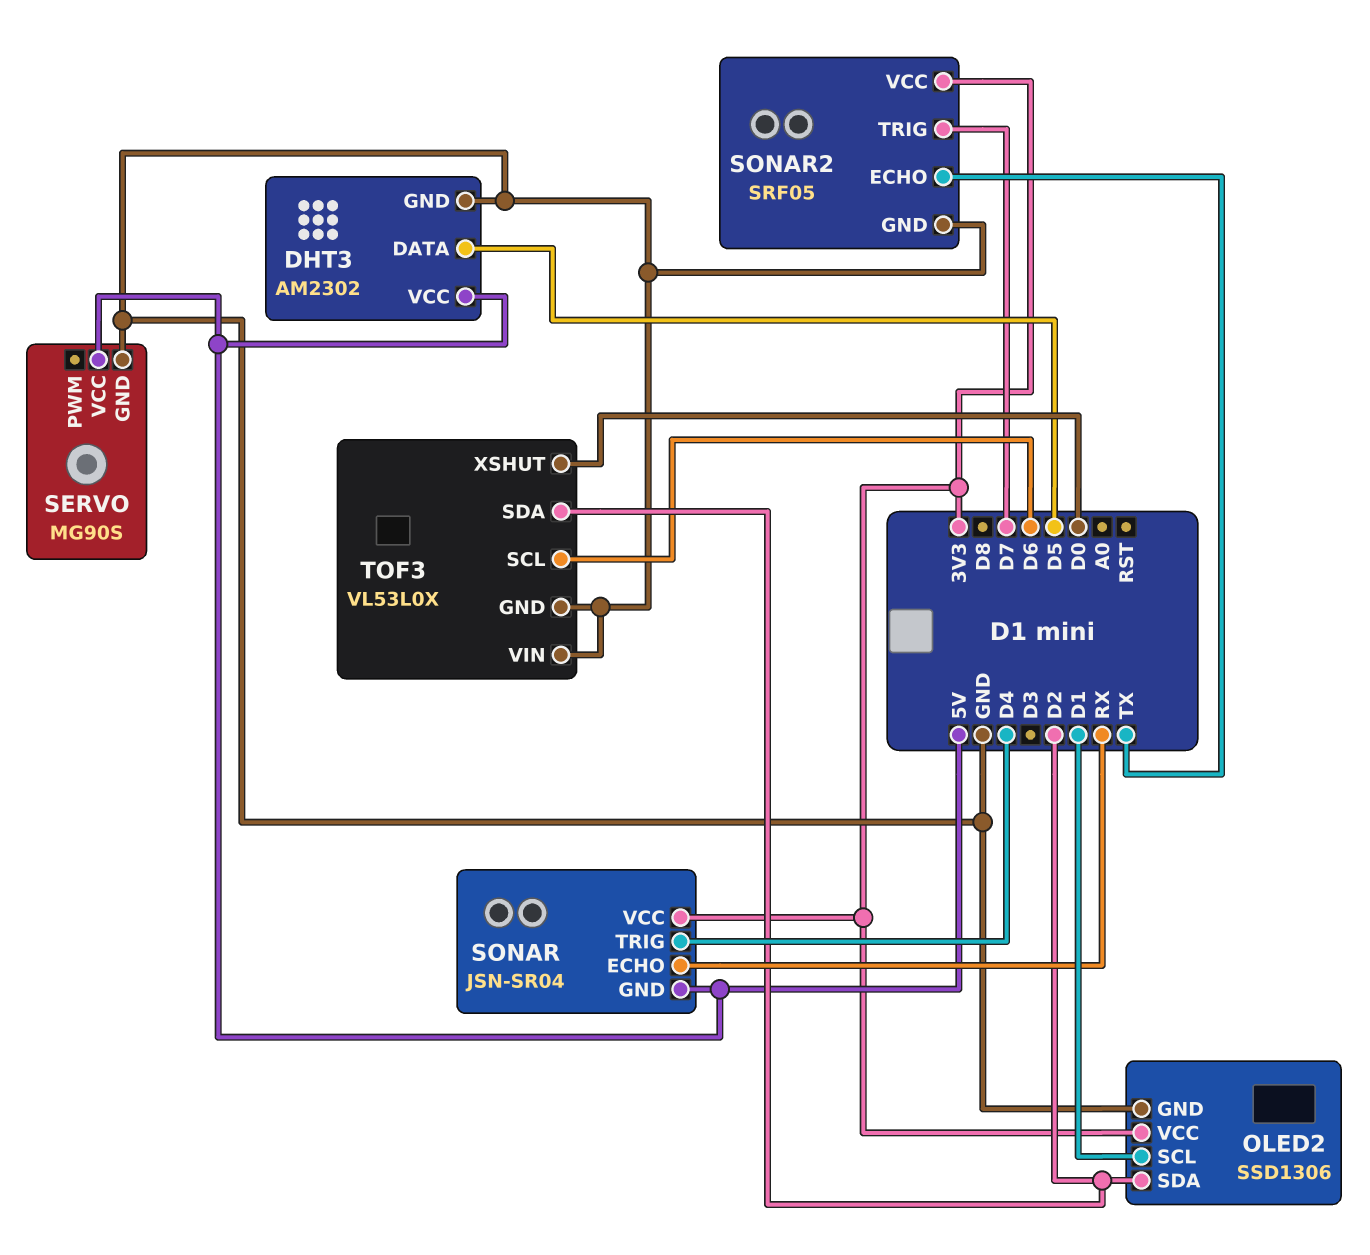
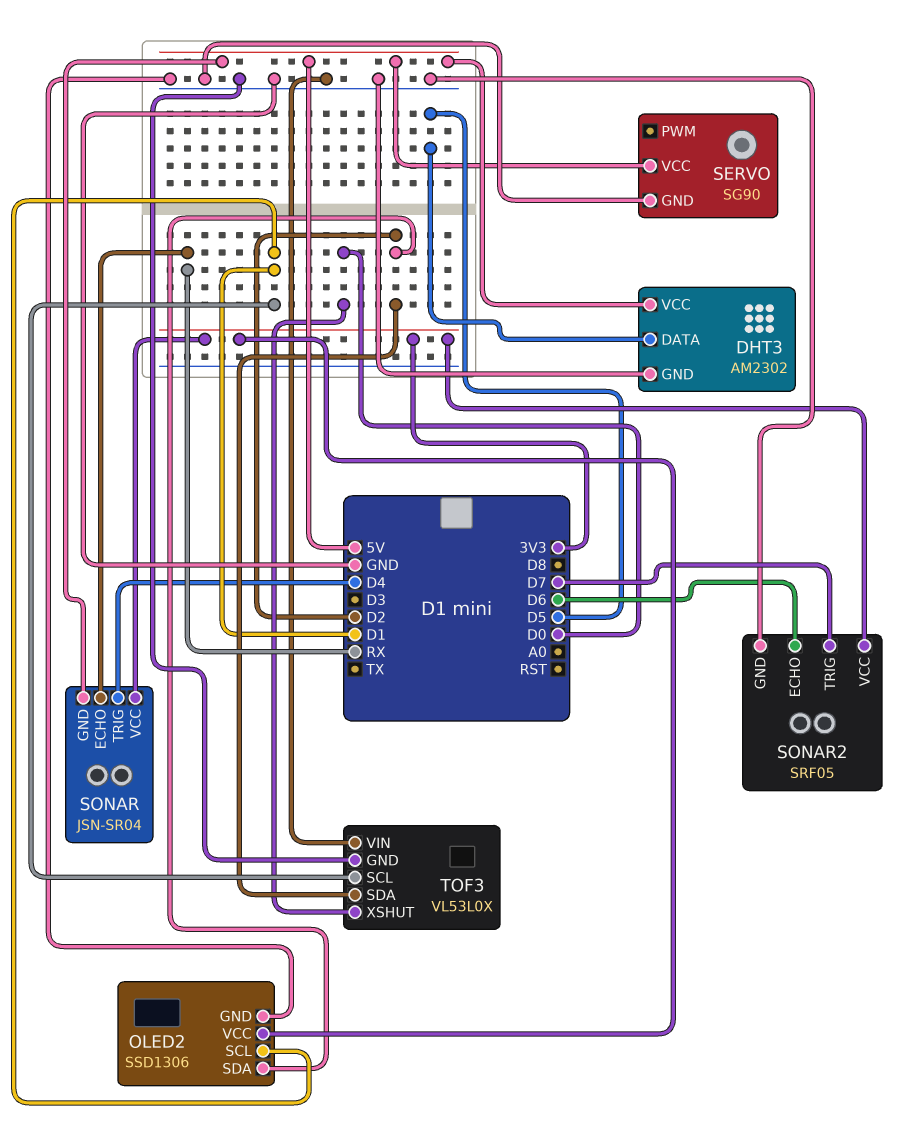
SERVO: MG90S -> SG90
SONAR2 pin ECHO: TX -> D6
TOF3 pin SCL: D6 -> D1

